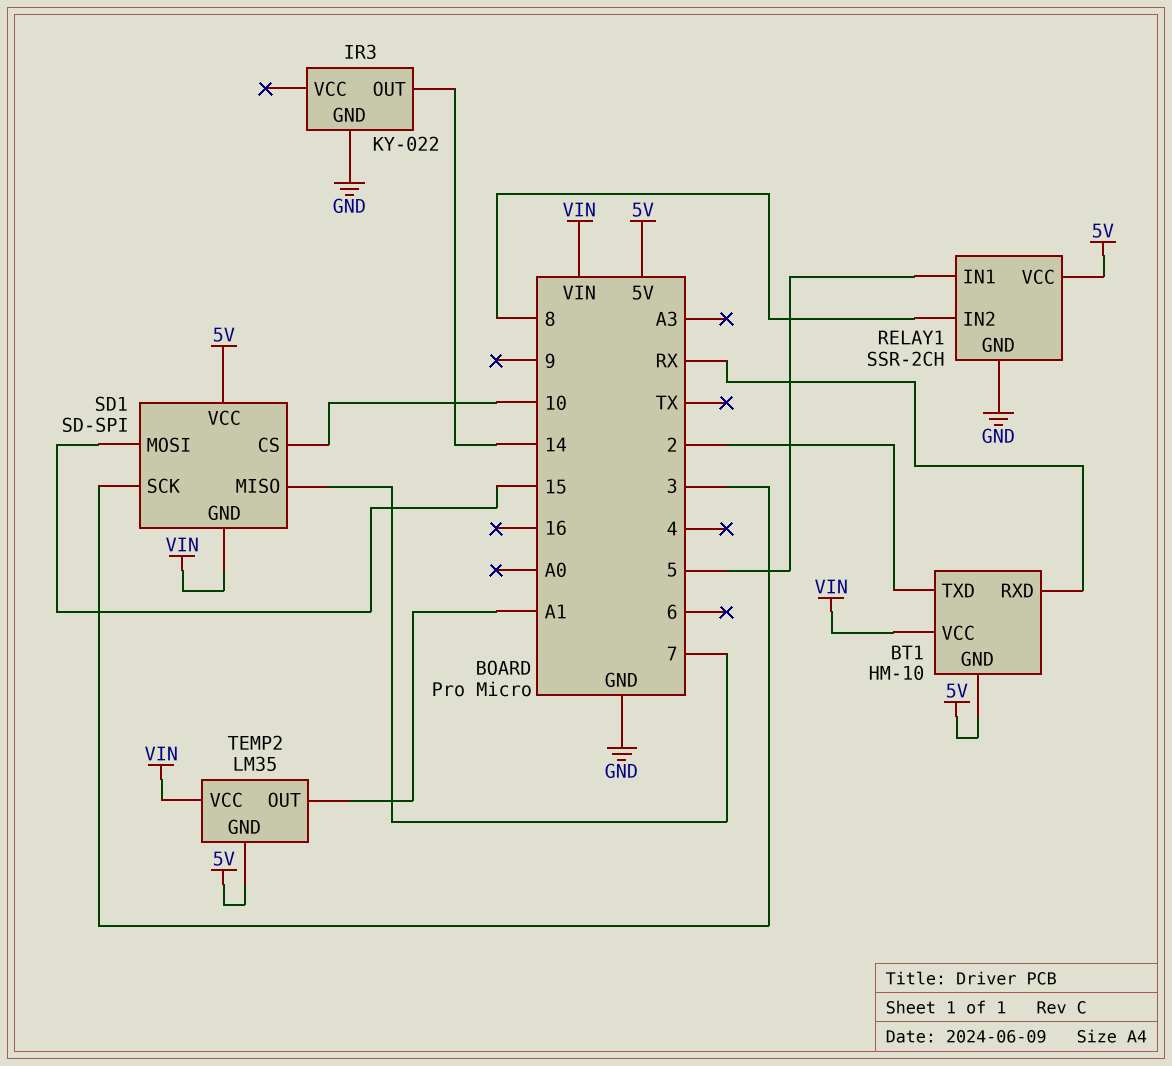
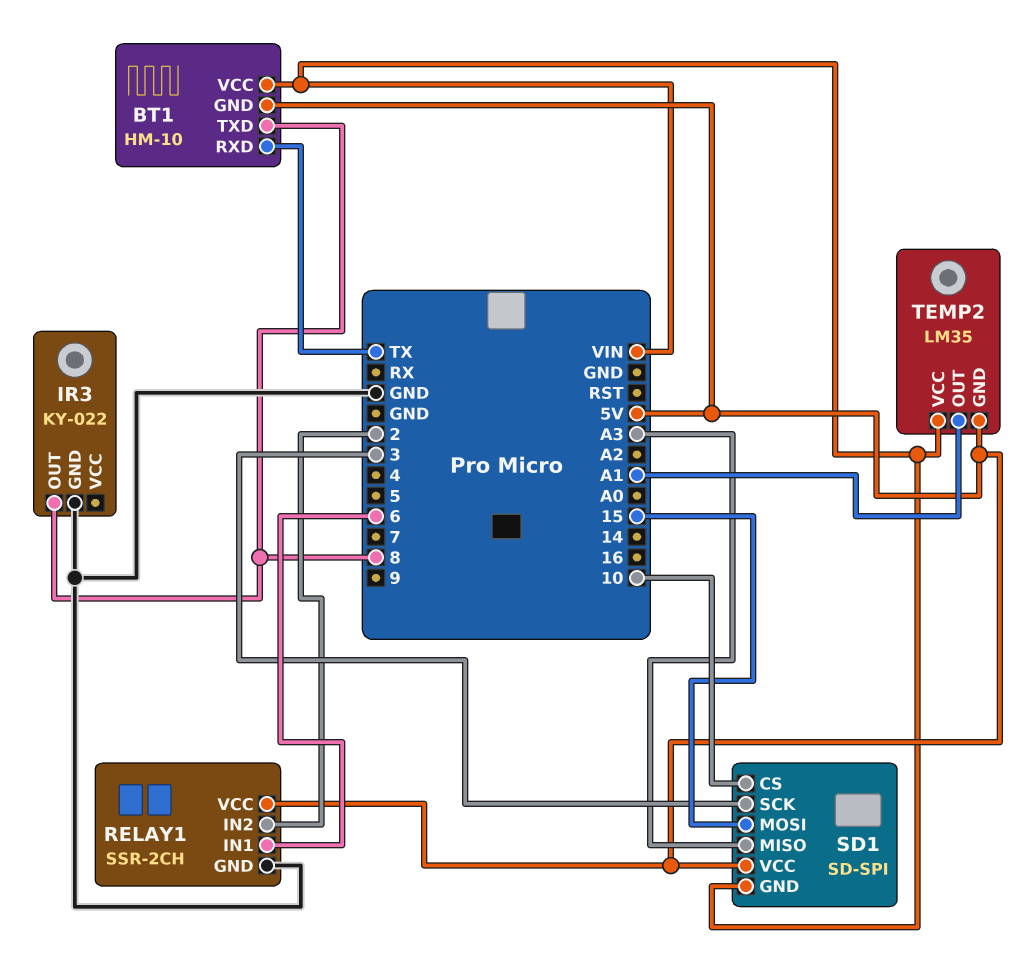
BT1 pin RXD: RX -> TX
BT1 pin TXD: 2 -> 8
IR3 pin OUT: 14 -> 8
RELAY1 pin IN1: 5 -> 6
RELAY1 pin IN2: 8 -> 2
SD1 pin MISO: 7 -> A3

